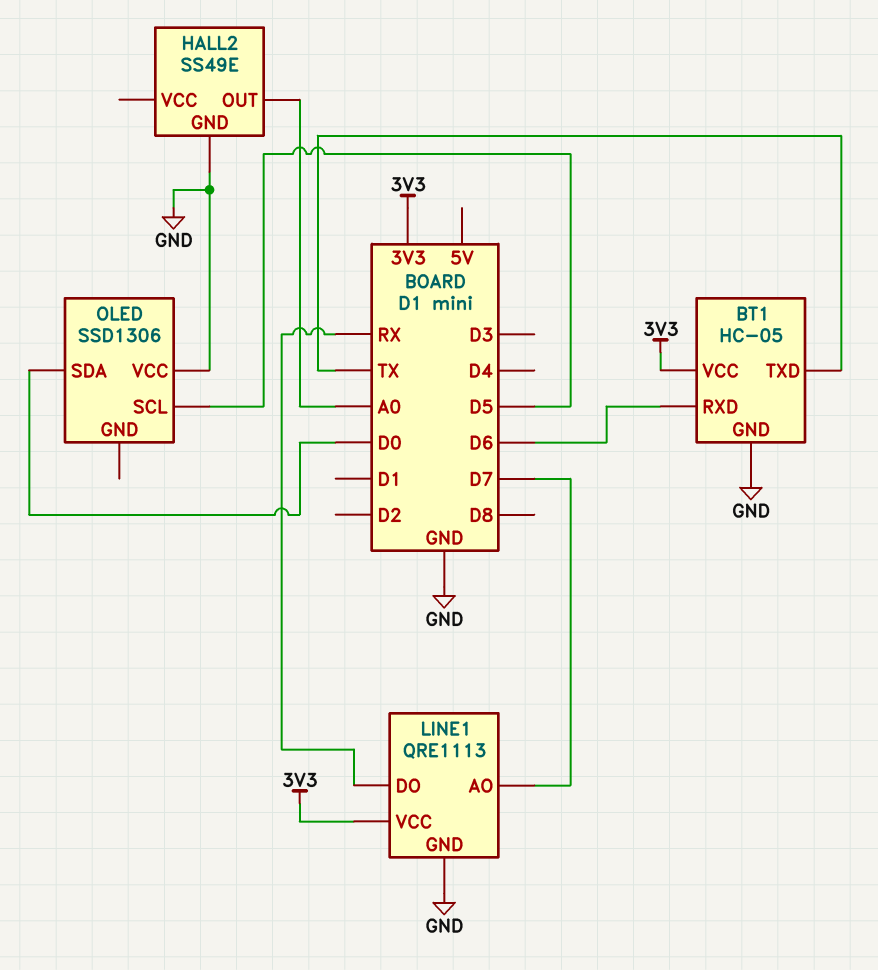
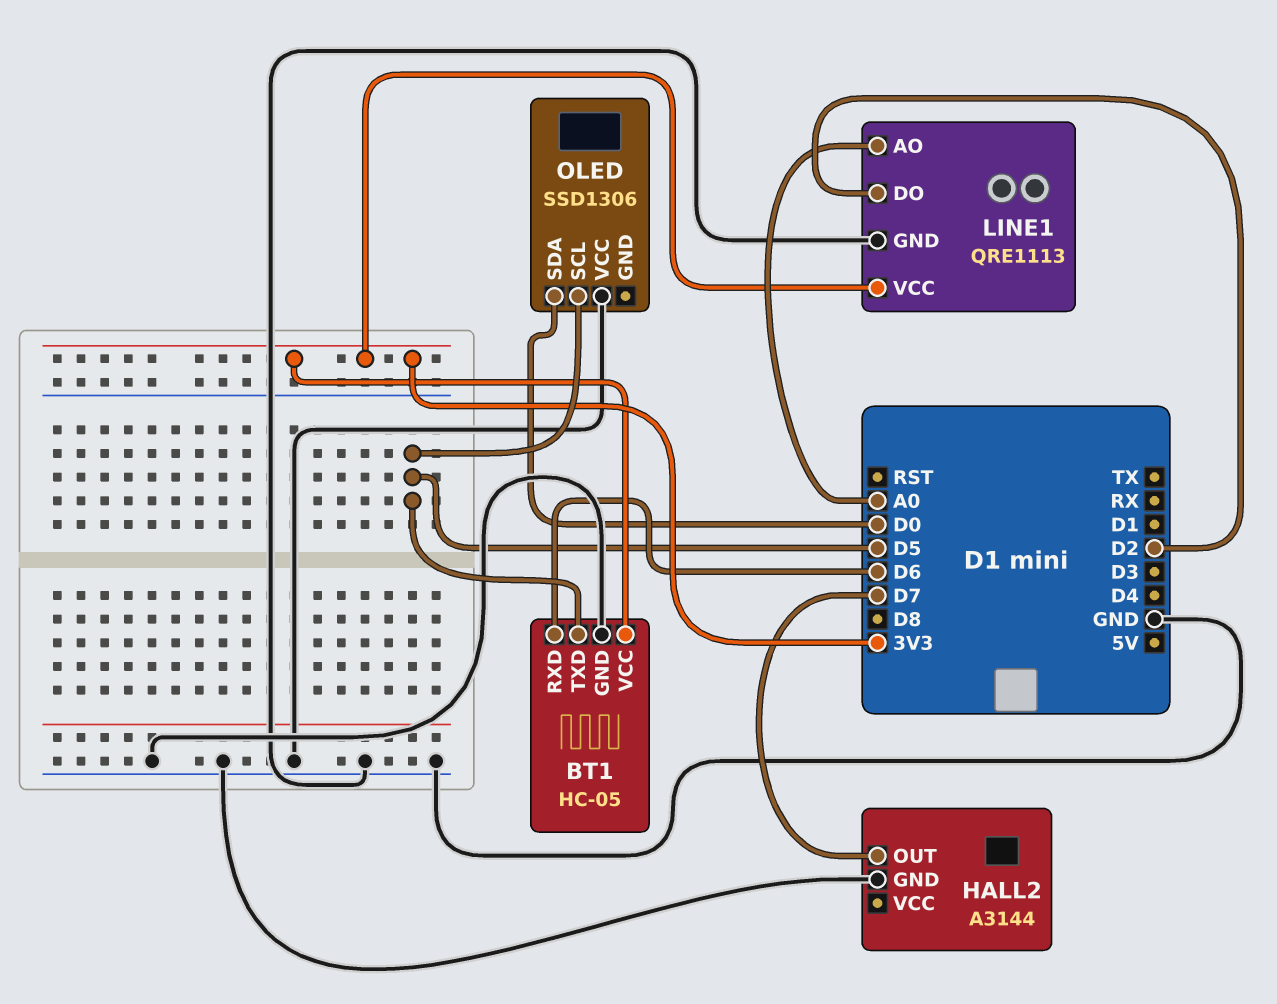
BT1 pin TXD: TX -> D5
HALL2: SS49E -> A3144
HALL2 pin OUT: A0 -> D7
LINE1 pin AO: D7 -> A0
LINE1 pin DO: RX -> D2

